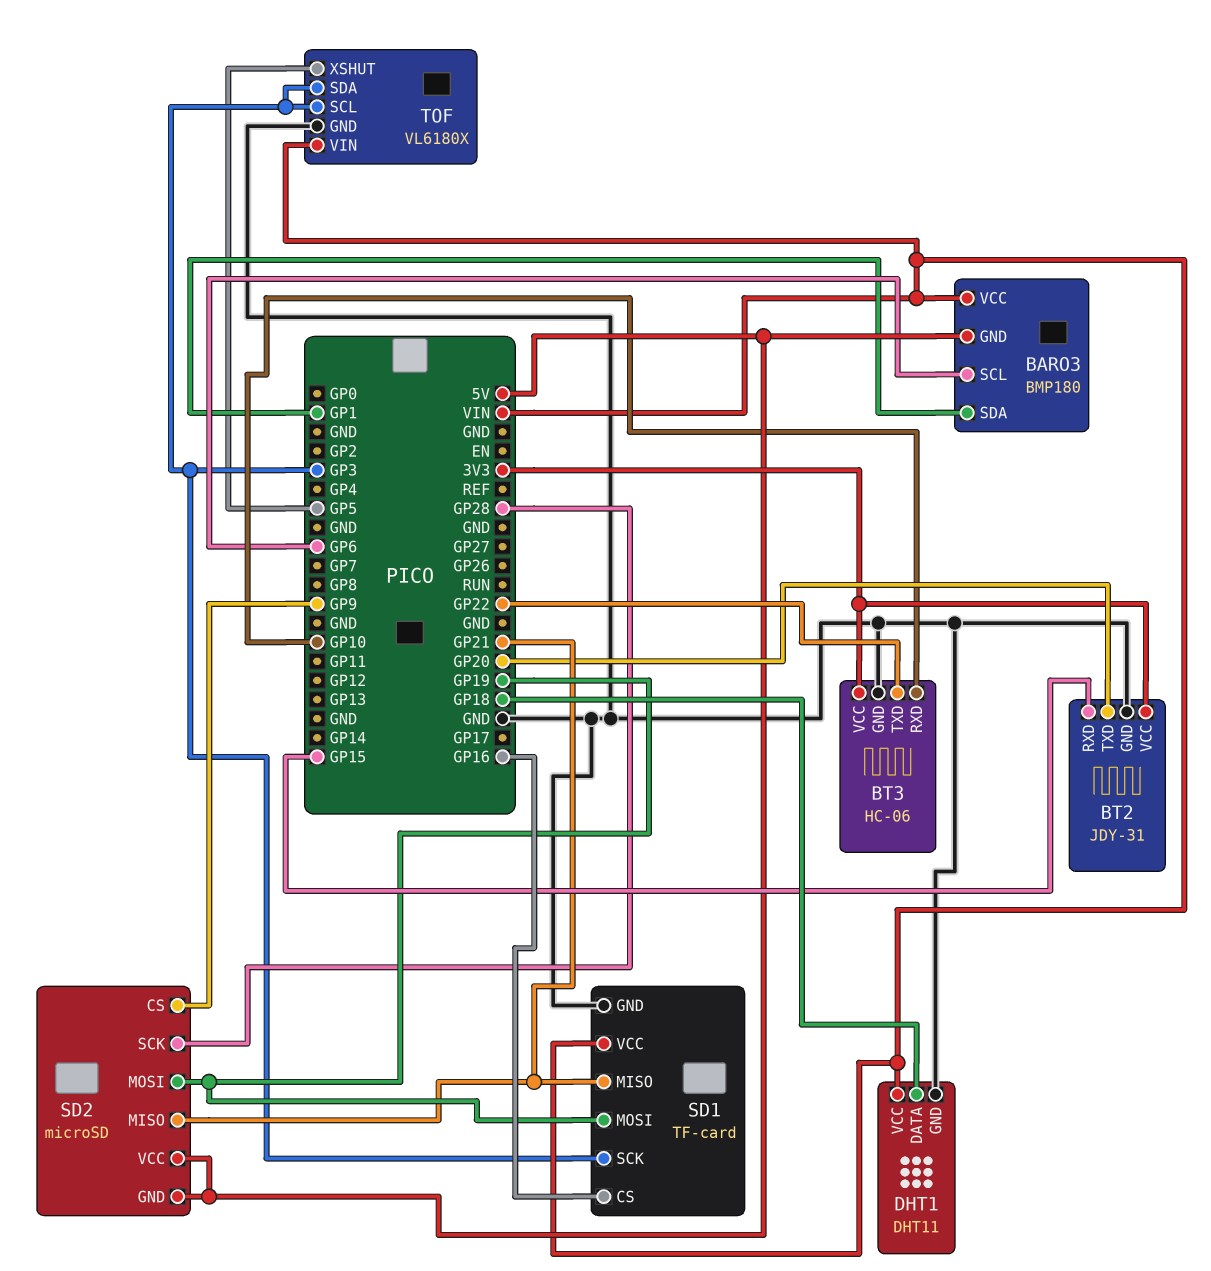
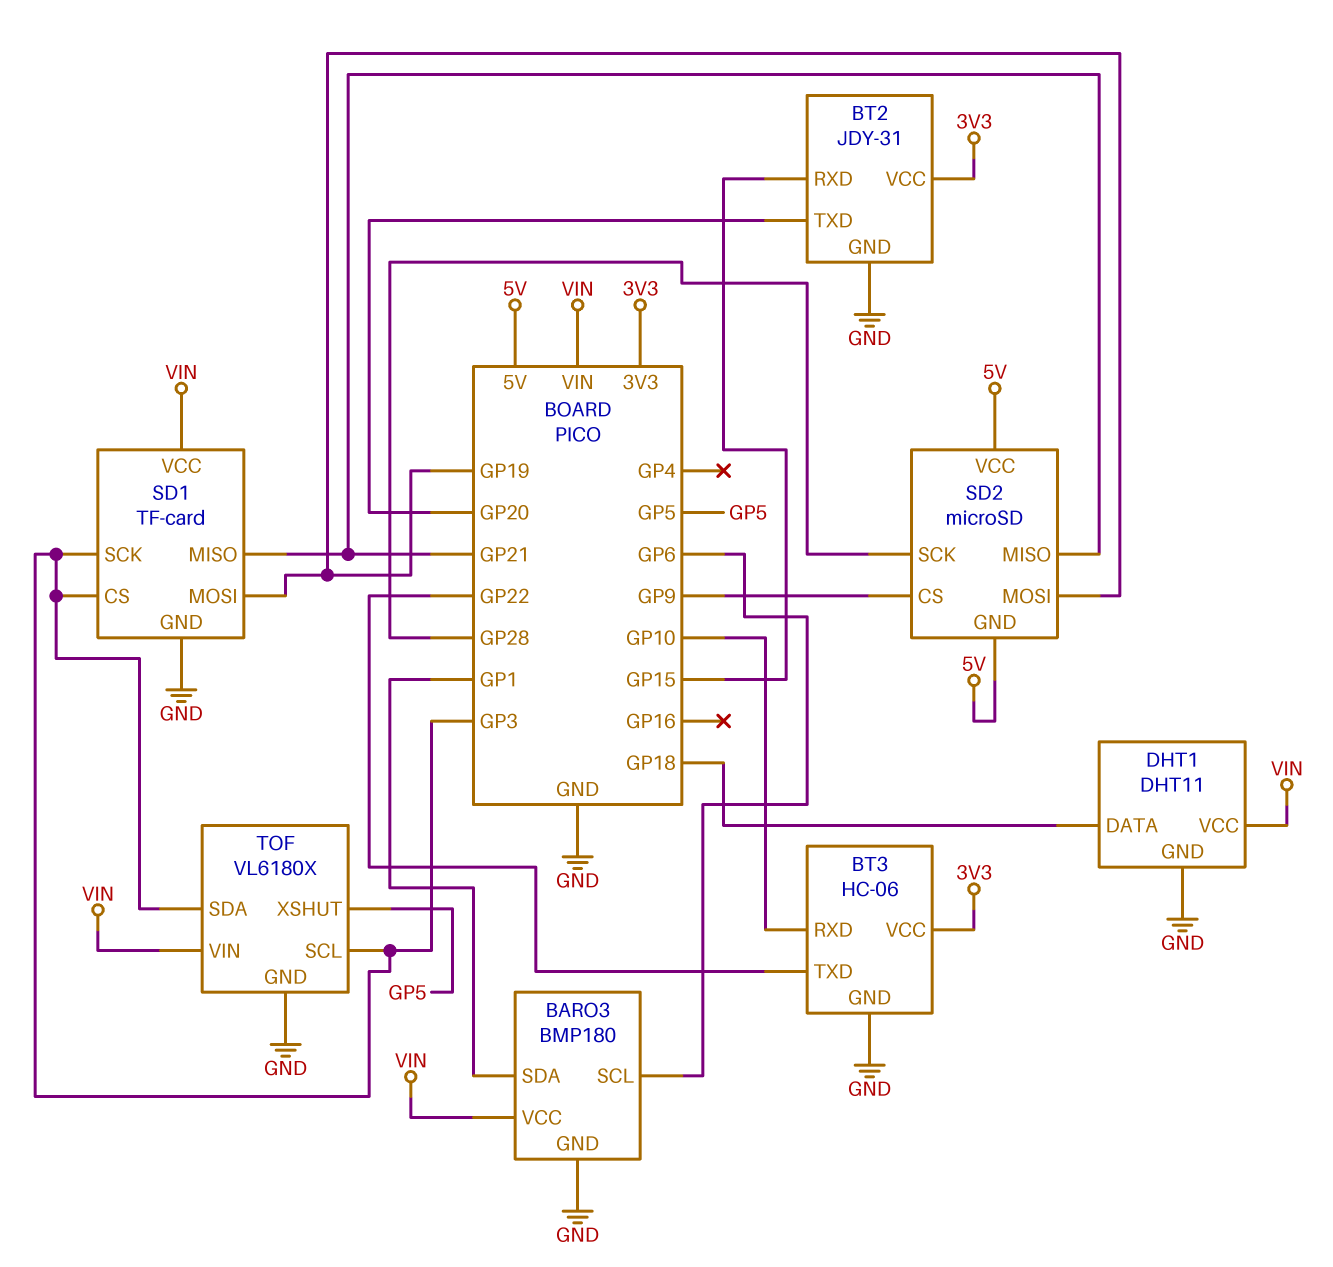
BARO3 pin GND: 5V -> GND
SD1 pin CS: GP16 -> GP3

